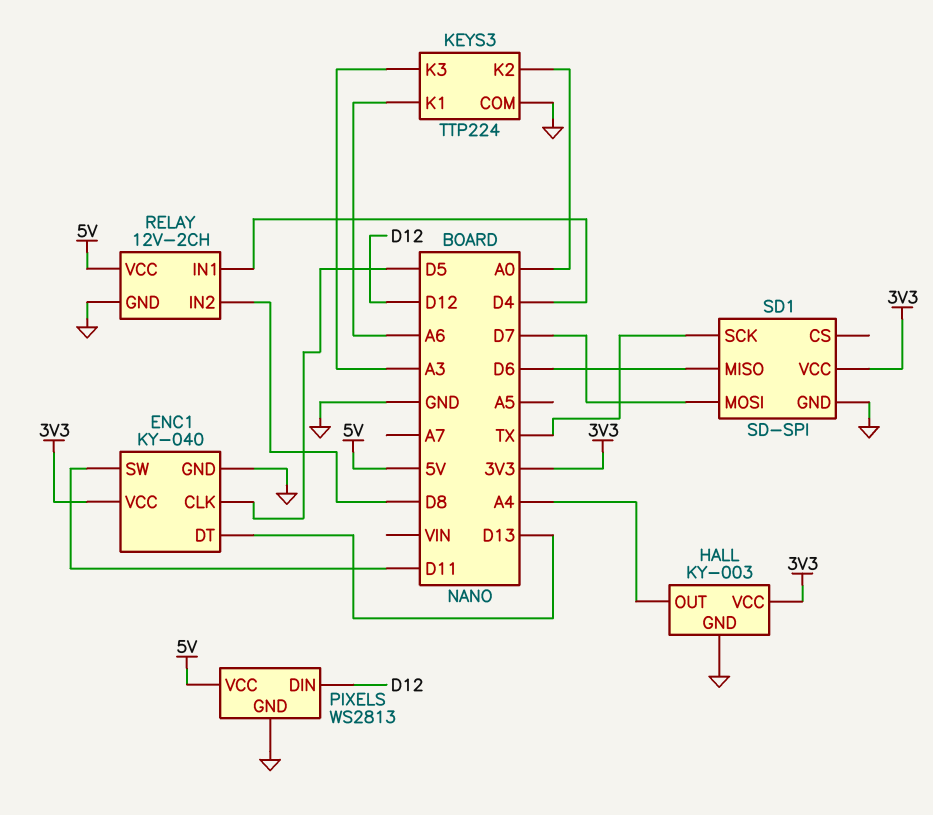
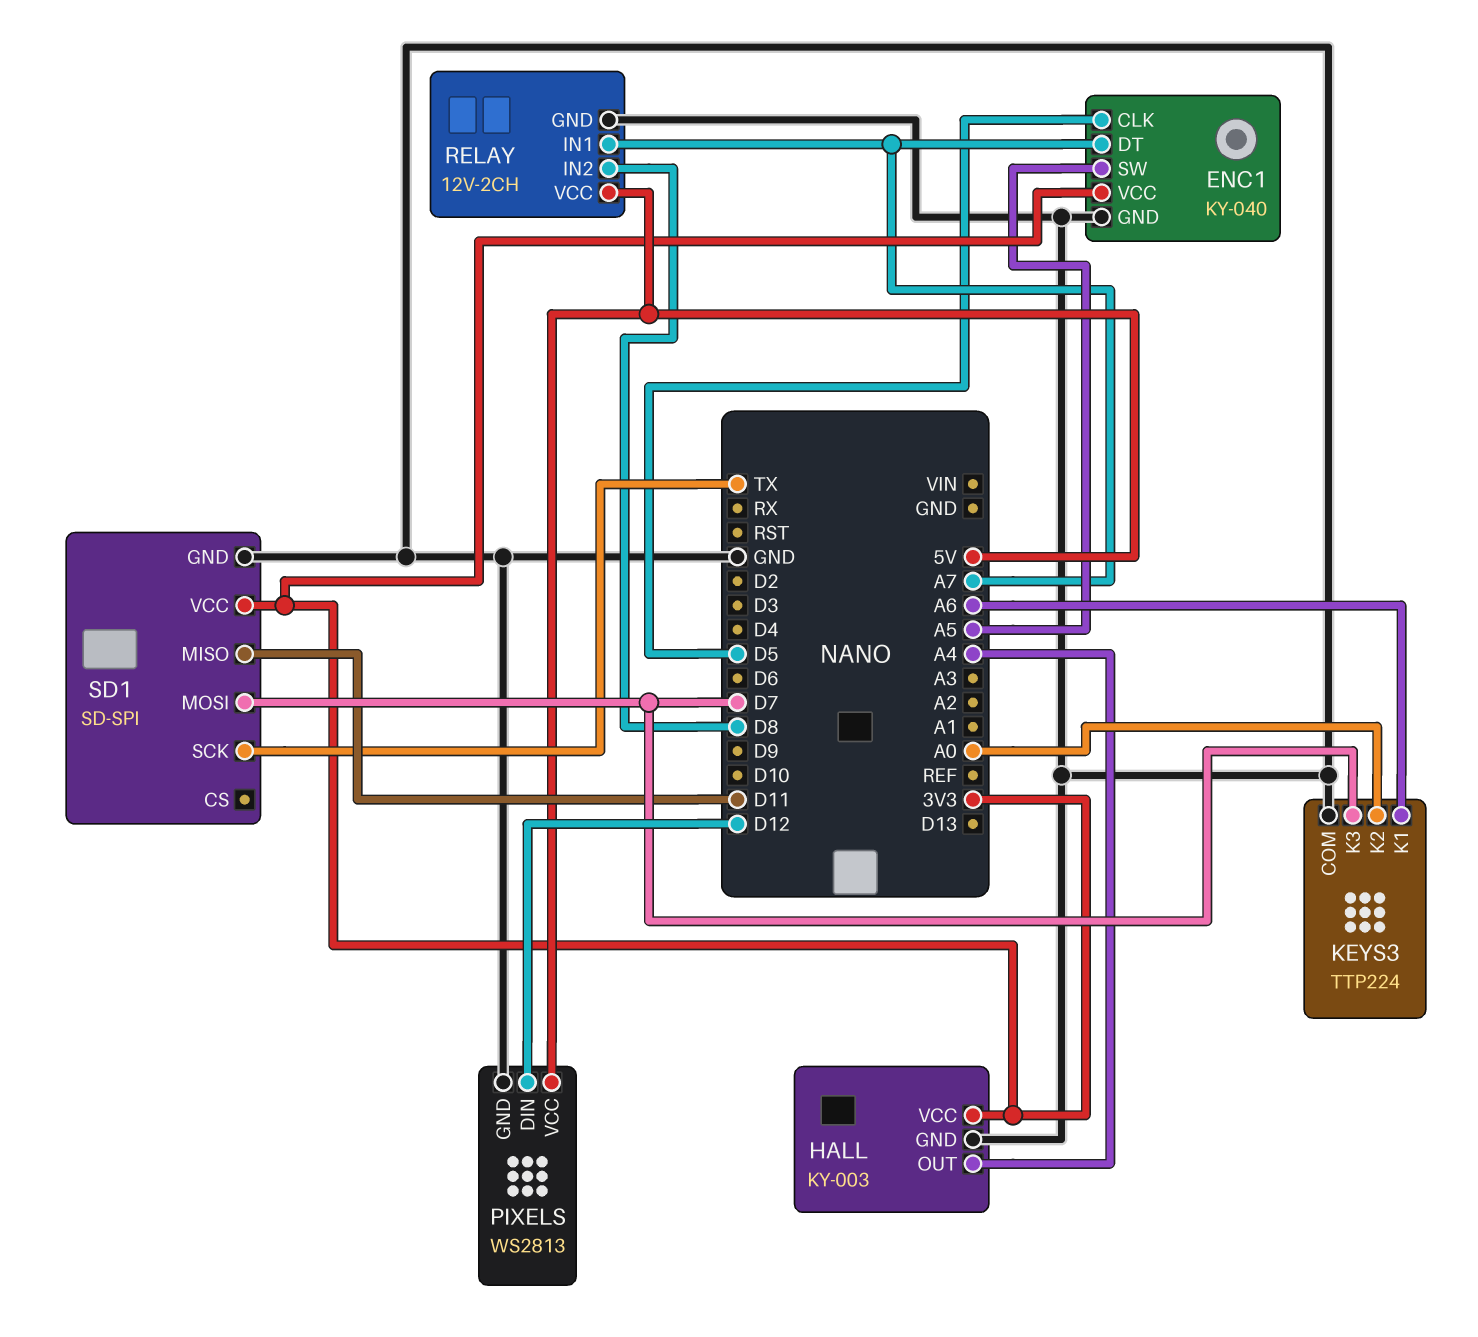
ENC1 pin DT: D13 -> A7
ENC1 pin SW: D11 -> A5
KEYS3 pin K3: A3 -> D7
RELAY pin IN1: D4 -> A7
SD1 pin MISO: D6 -> D11

